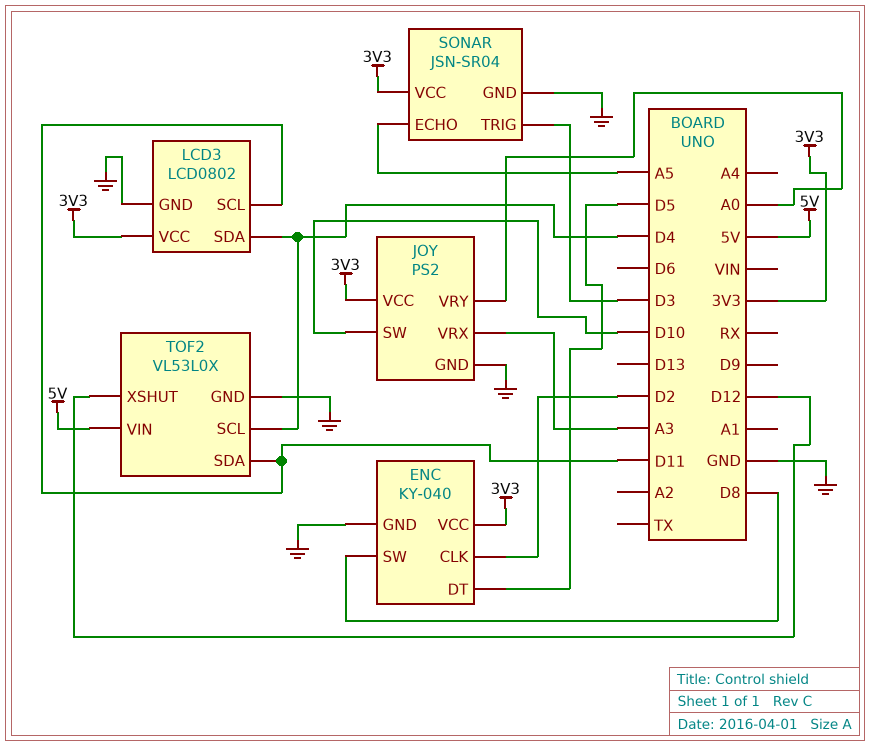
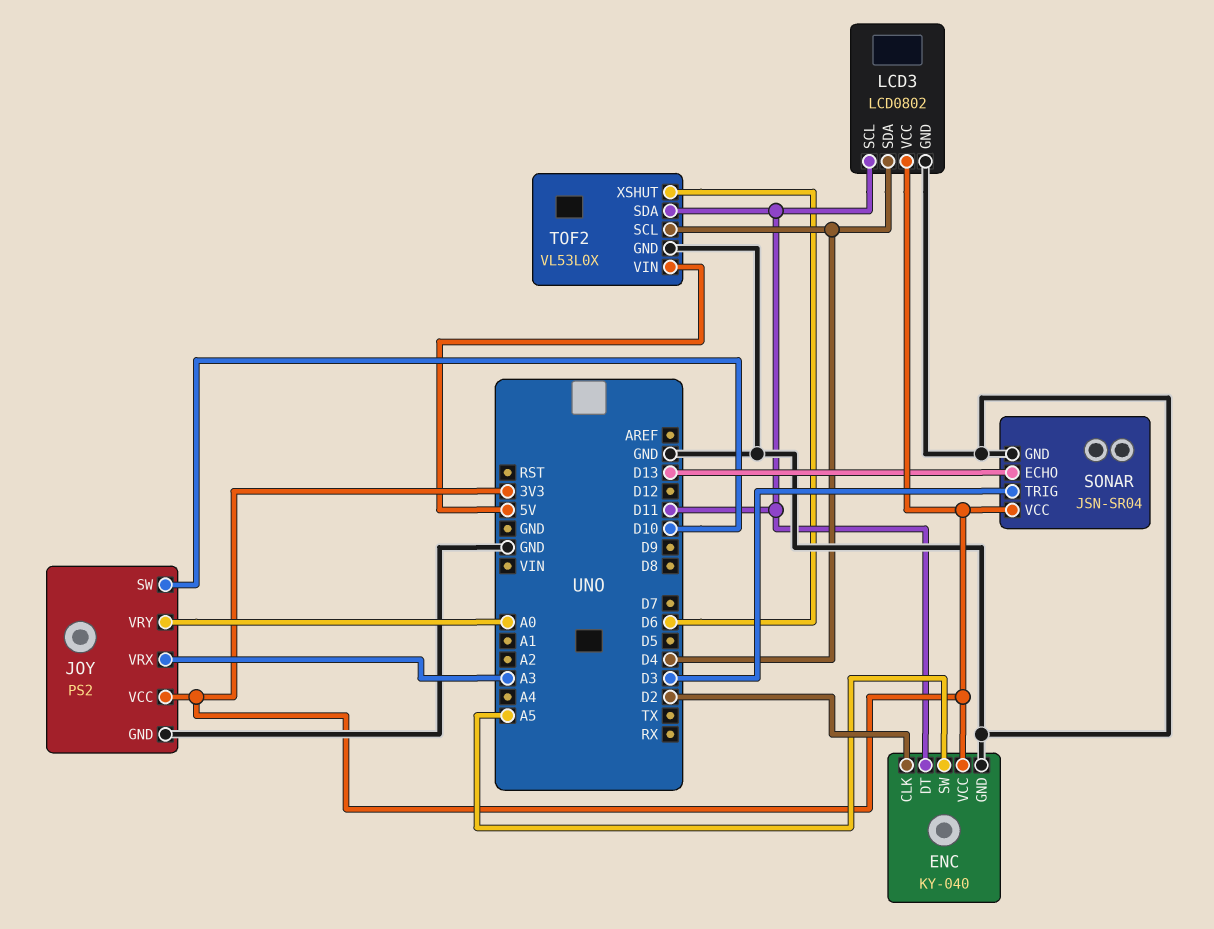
ENC pin DT: D5 -> D11
ENC pin SW: D8 -> A5
SONAR pin ECHO: A5 -> D13
TOF2 pin XSHUT: D12 -> D6

